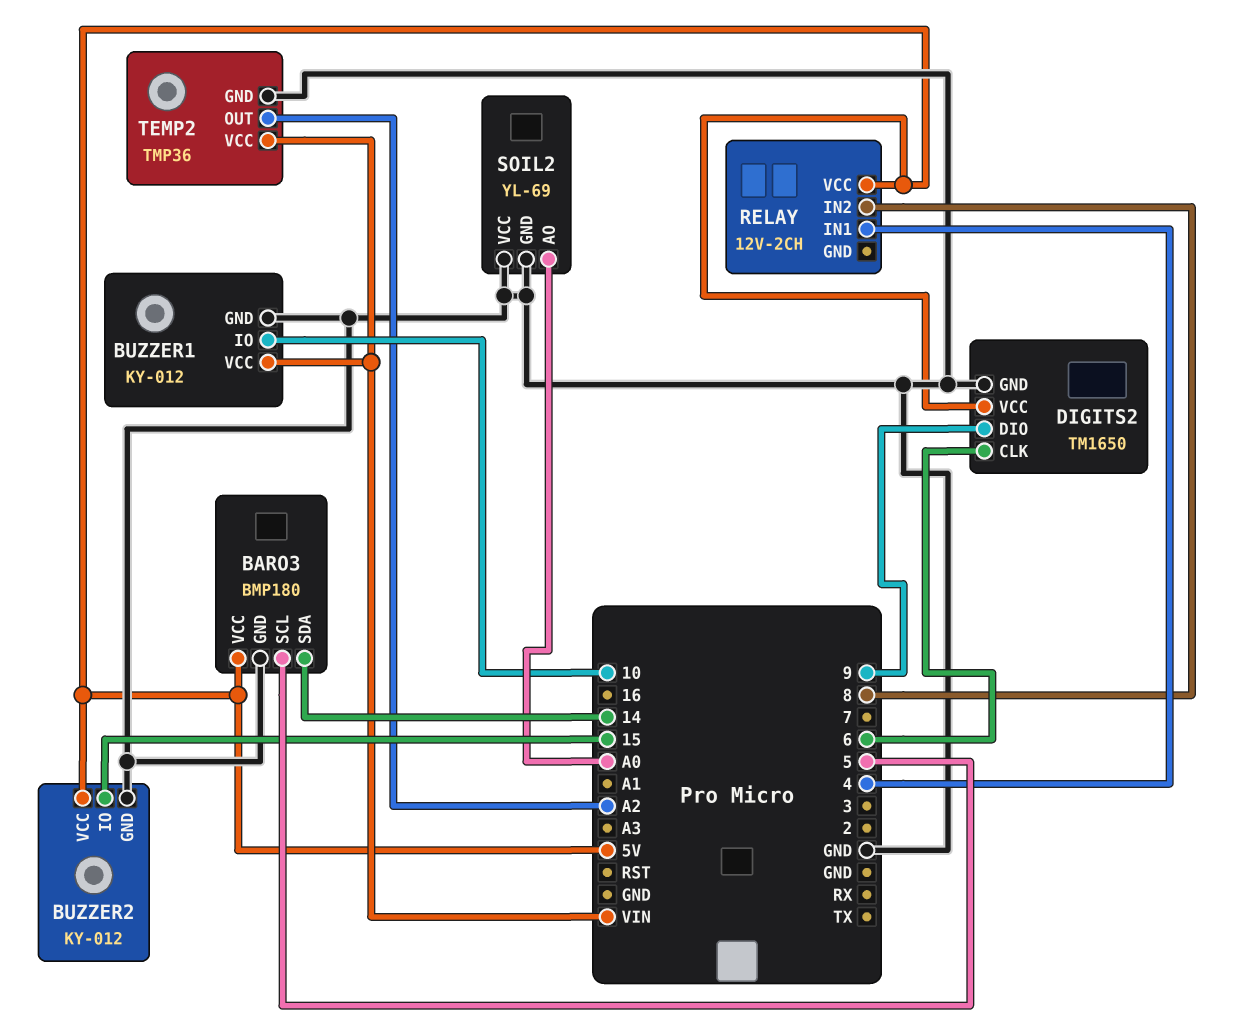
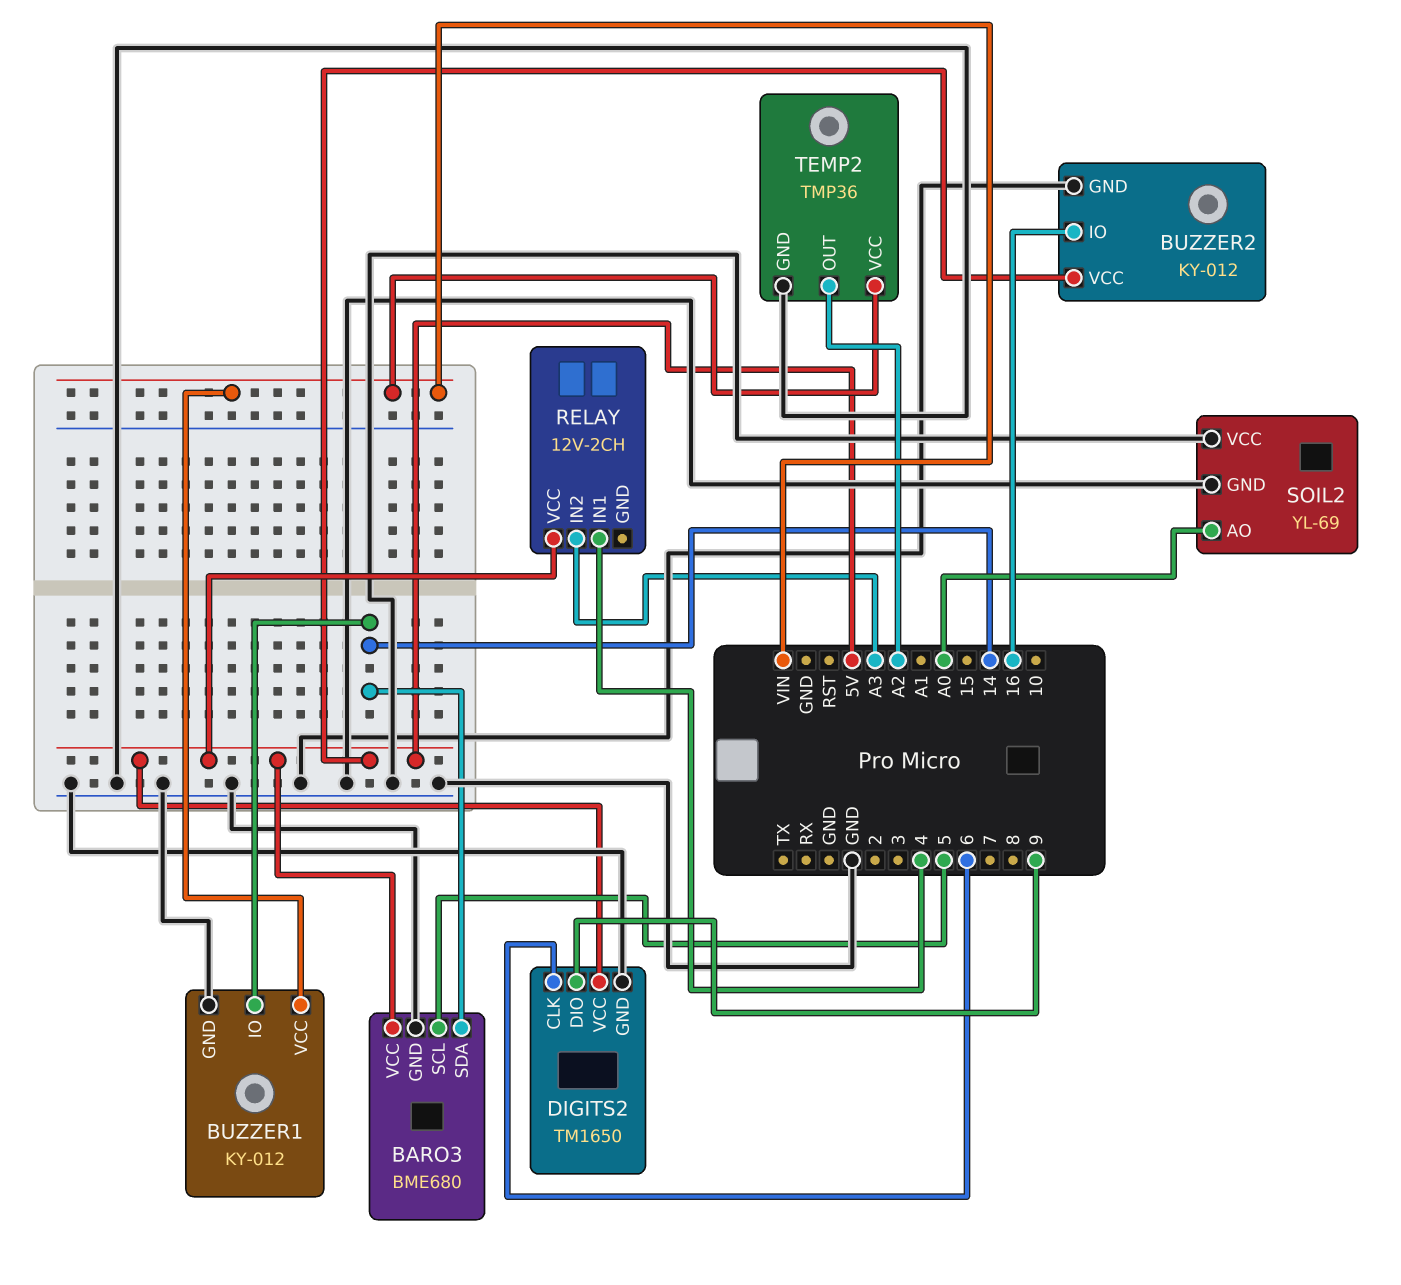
BARO3: BMP180 -> BME680
BUZZER1 pin IO: 10 -> 14
BUZZER2 pin IO: 15 -> 16
RELAY pin IN2: 8 -> A3

